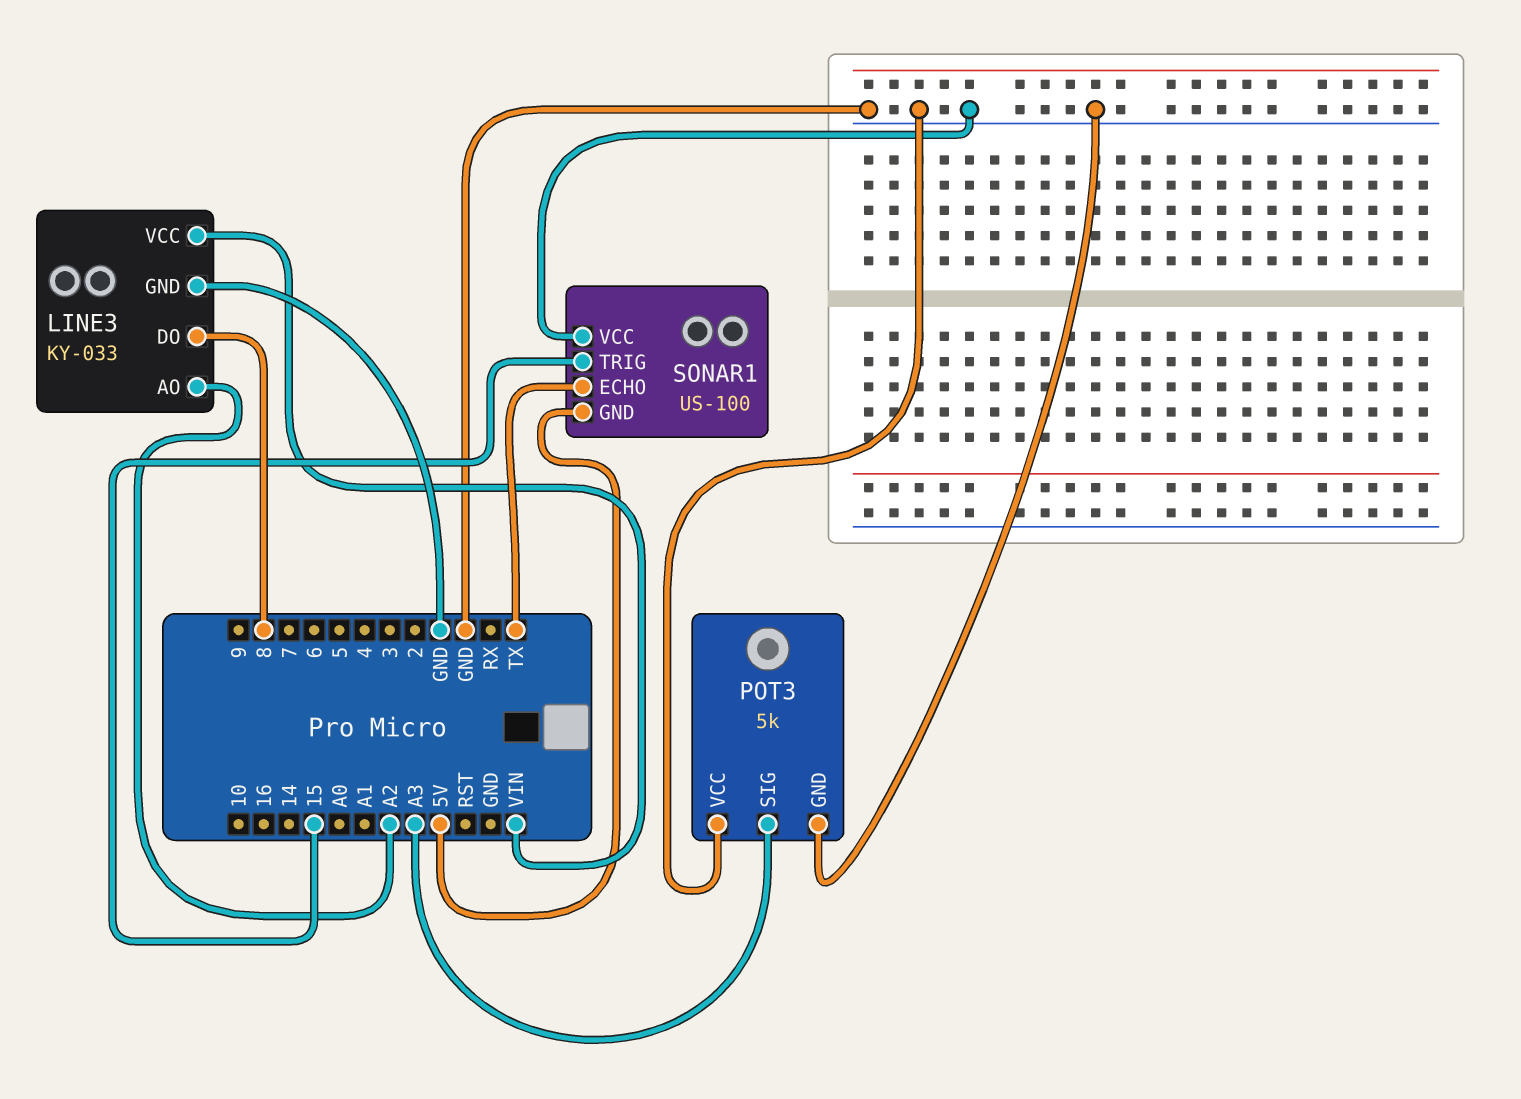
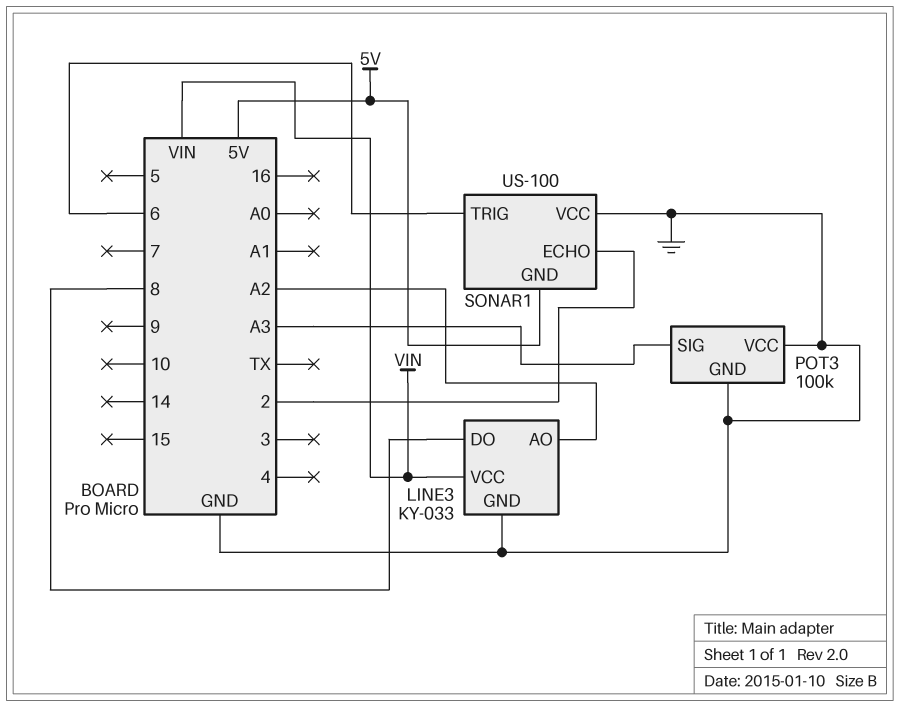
POT3: 5k -> 100k
SONAR1 pin ECHO: TX -> 2
SONAR1 pin TRIG: 15 -> 6

